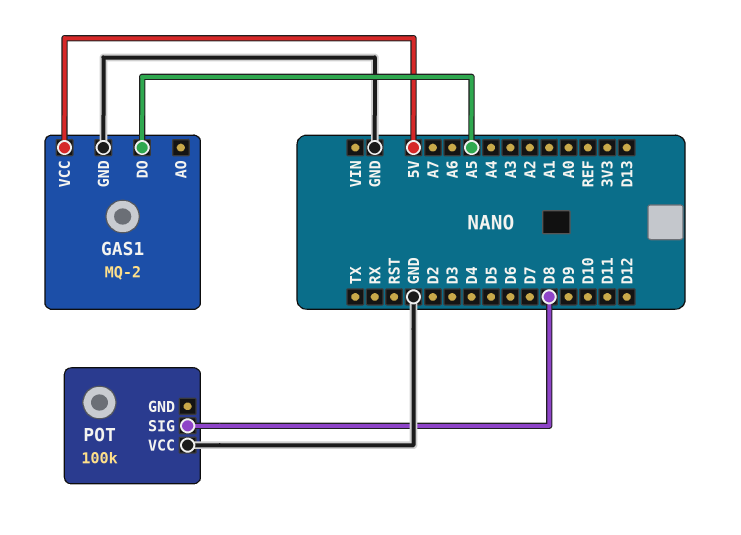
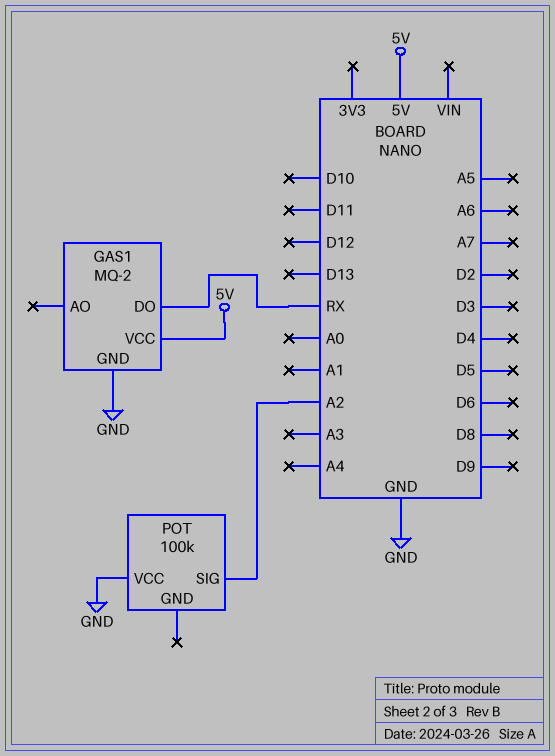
GAS1 pin DO: A5 -> RX
POT pin SIG: D8 -> A2

